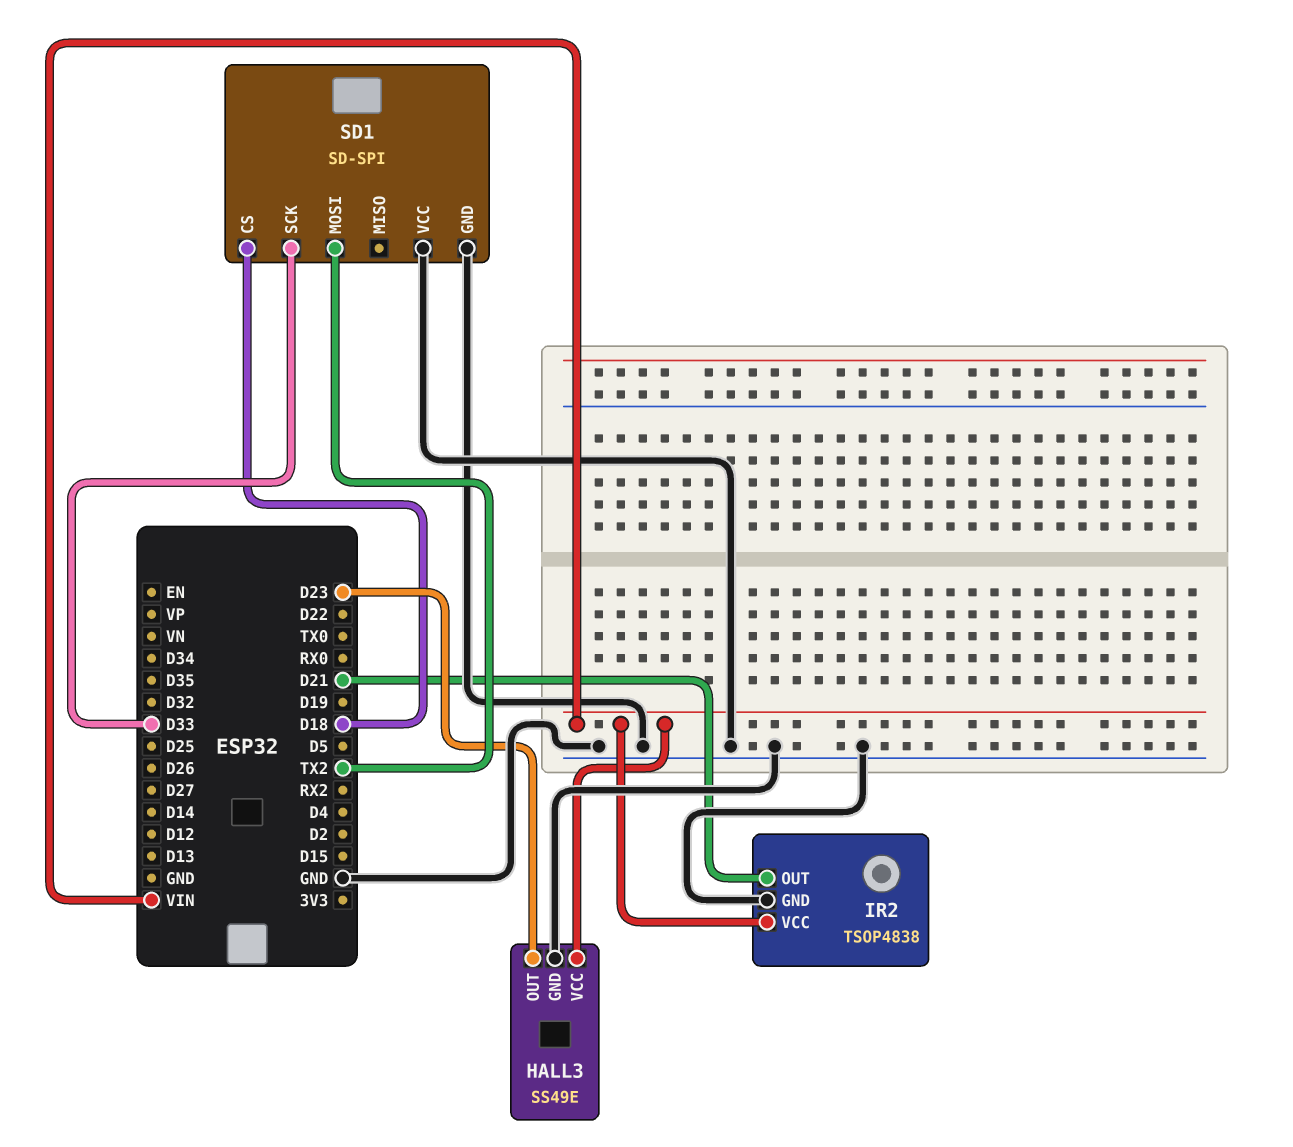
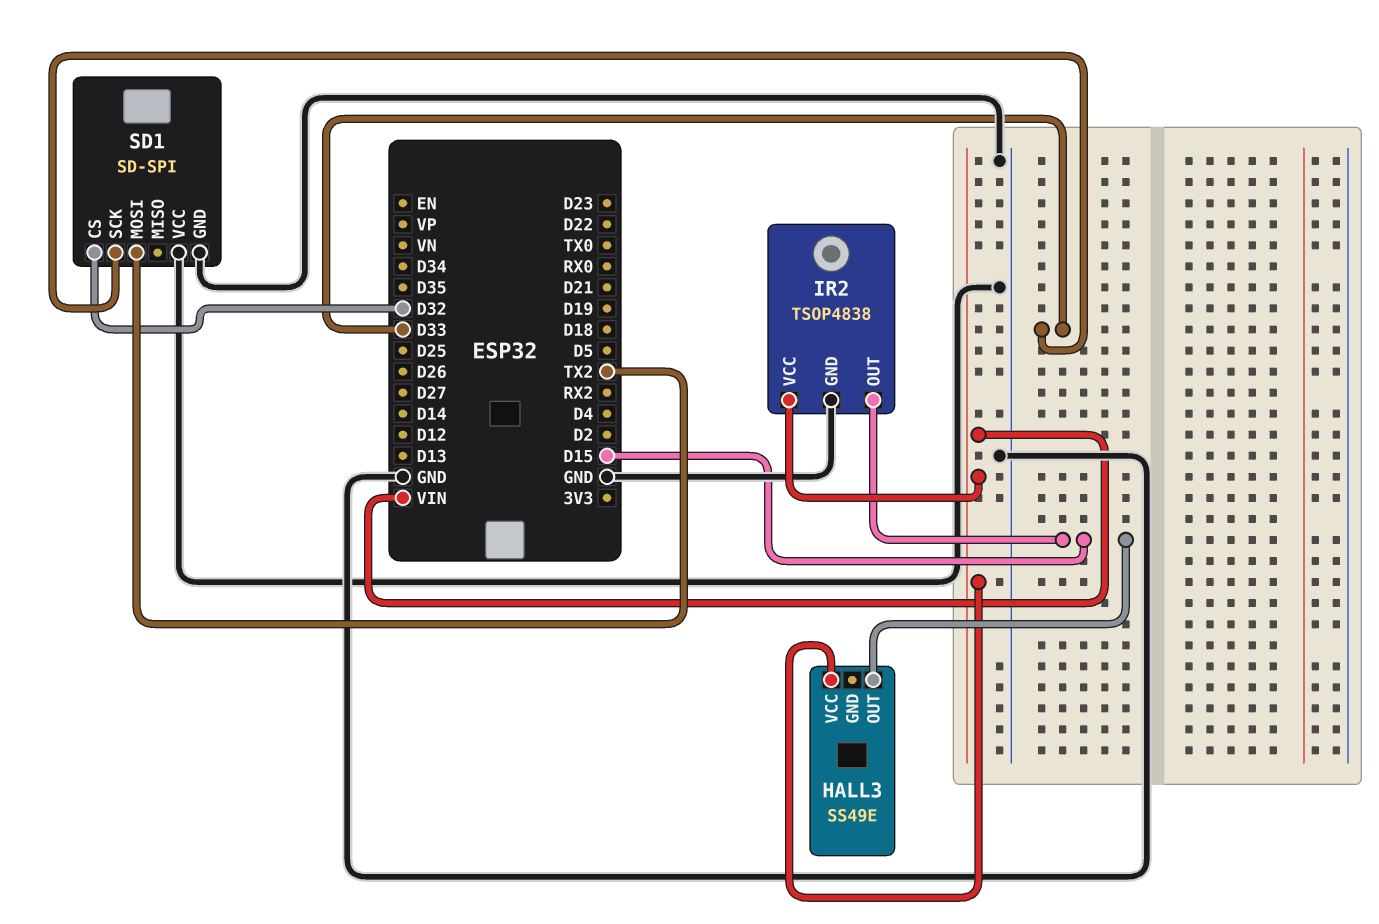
HALL3 pin GND: GND -> none
HALL3 pin OUT: D23 -> D15
IR2 pin OUT: D21 -> D15
SD1 pin CS: D18 -> D32

